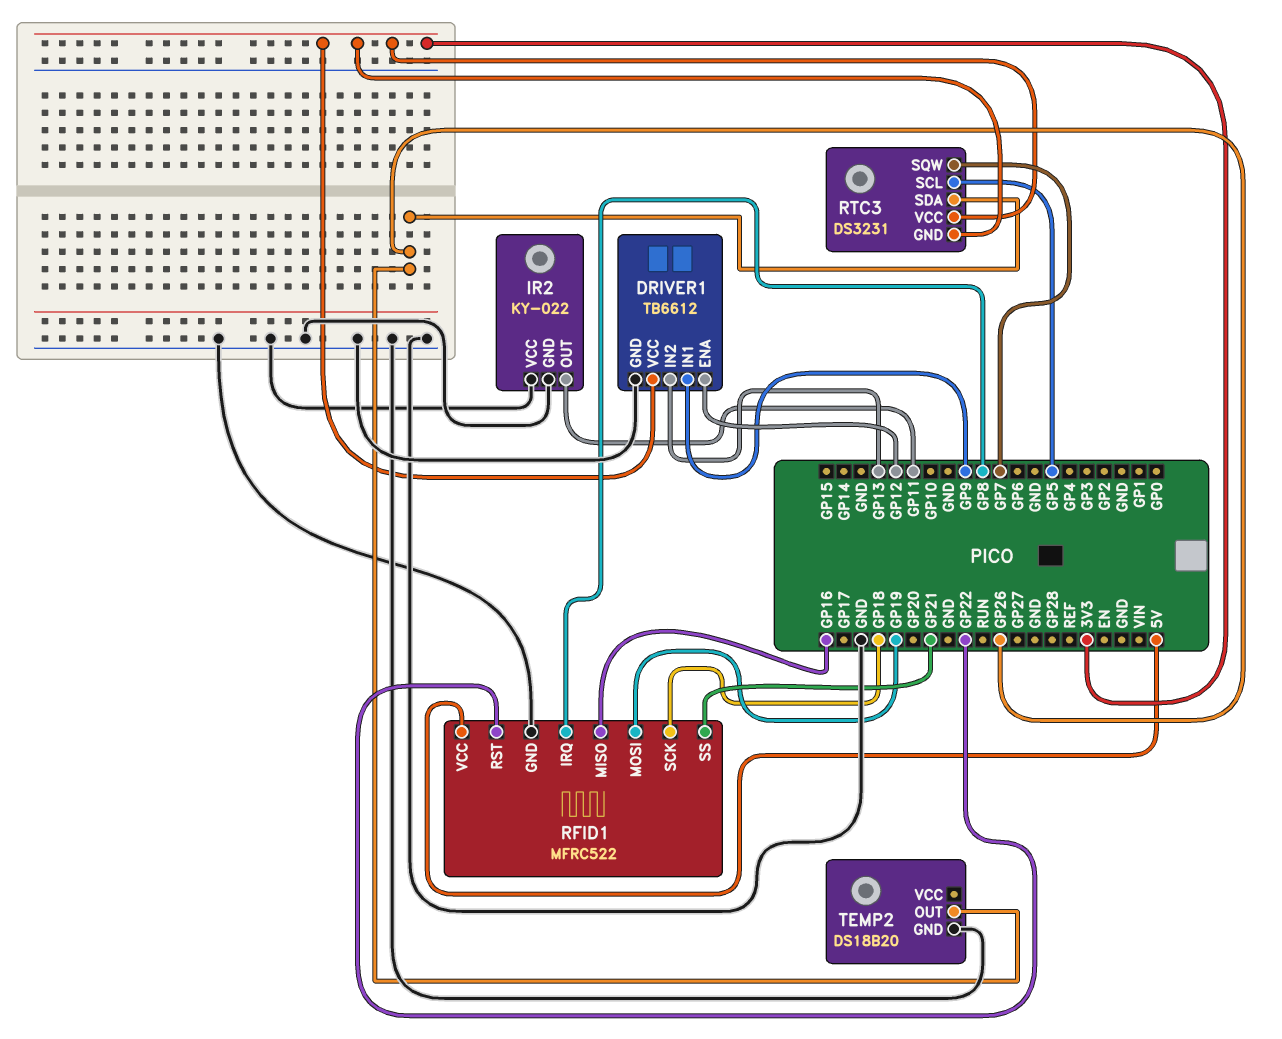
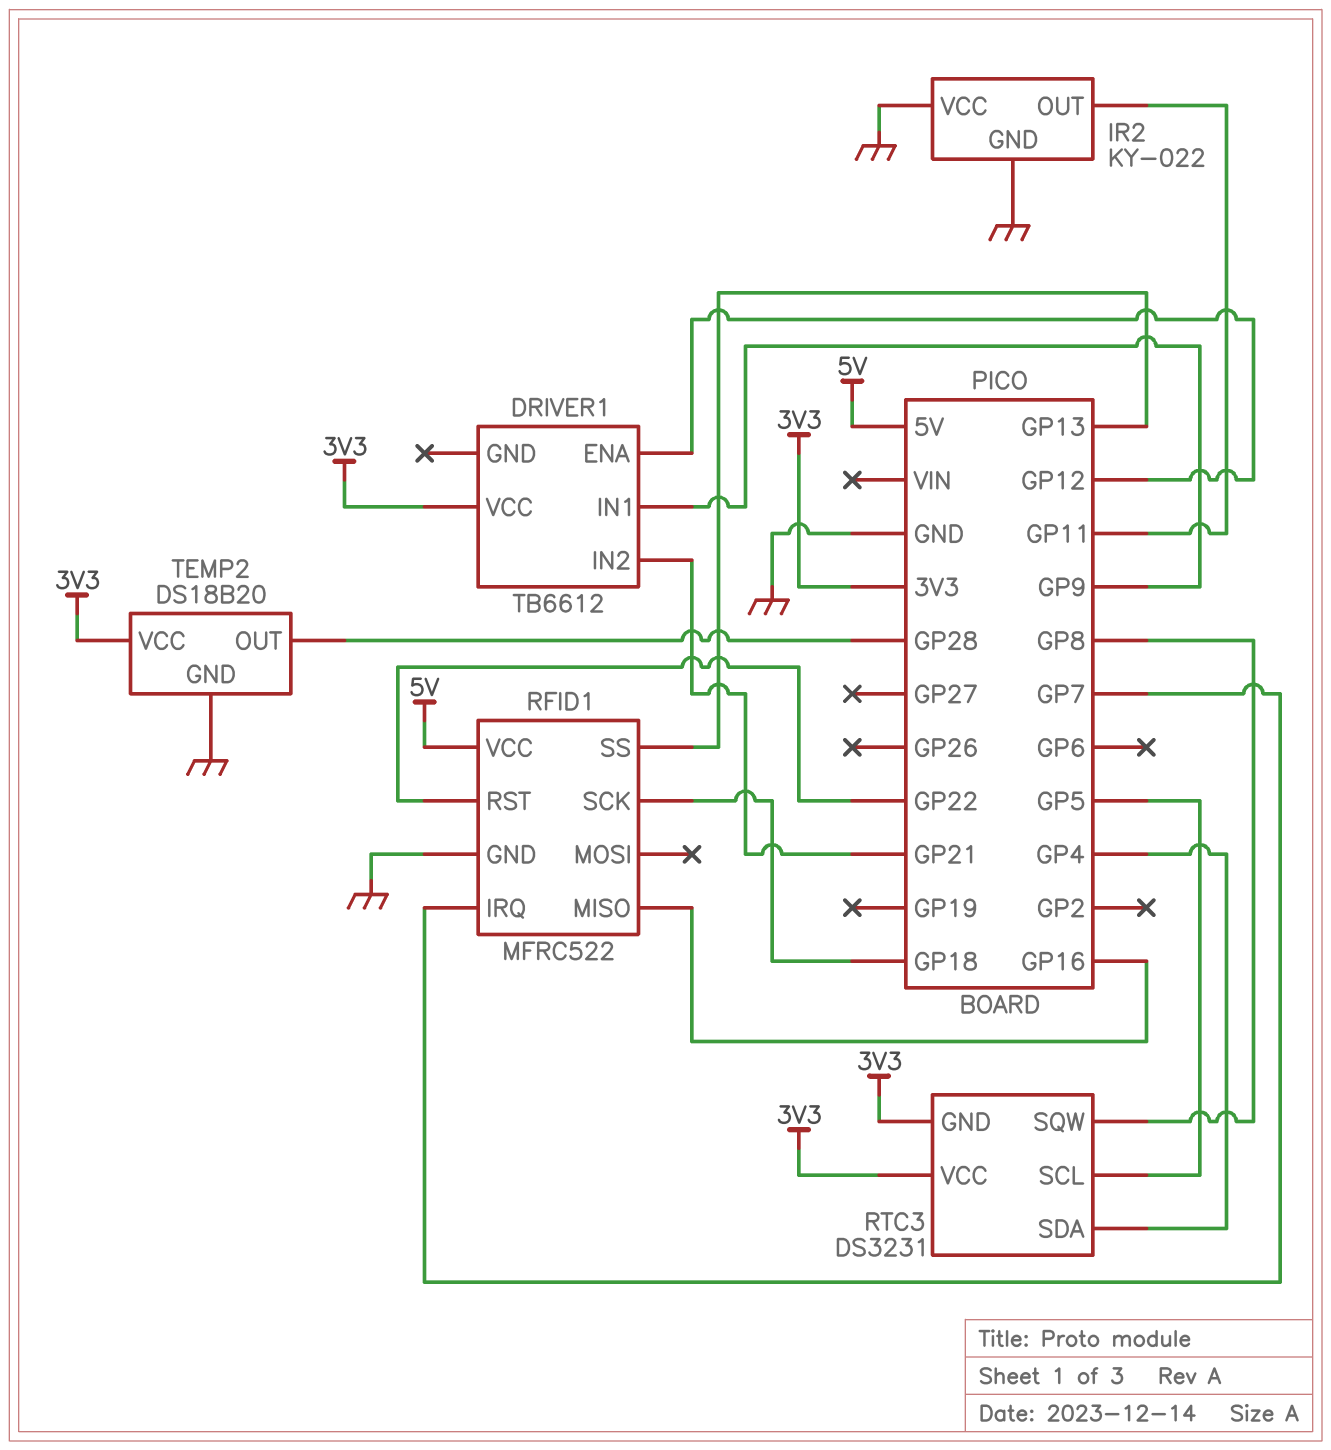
DRIVER1 pin GND: GND -> none
DRIVER1 pin IN2: GP13 -> GP21
RFID1 pin IRQ: GP8 -> GP7
RFID1 pin MOSI: GP19 -> none
RFID1 pin SS: GP21 -> GP13
RTC3 pin SDA: GP26 -> GP4
RTC3 pin SQW: GP7 -> GP8
TEMP2 pin OUT: GP26 -> GP28
TEMP2 pin VCC: none -> 3V3

